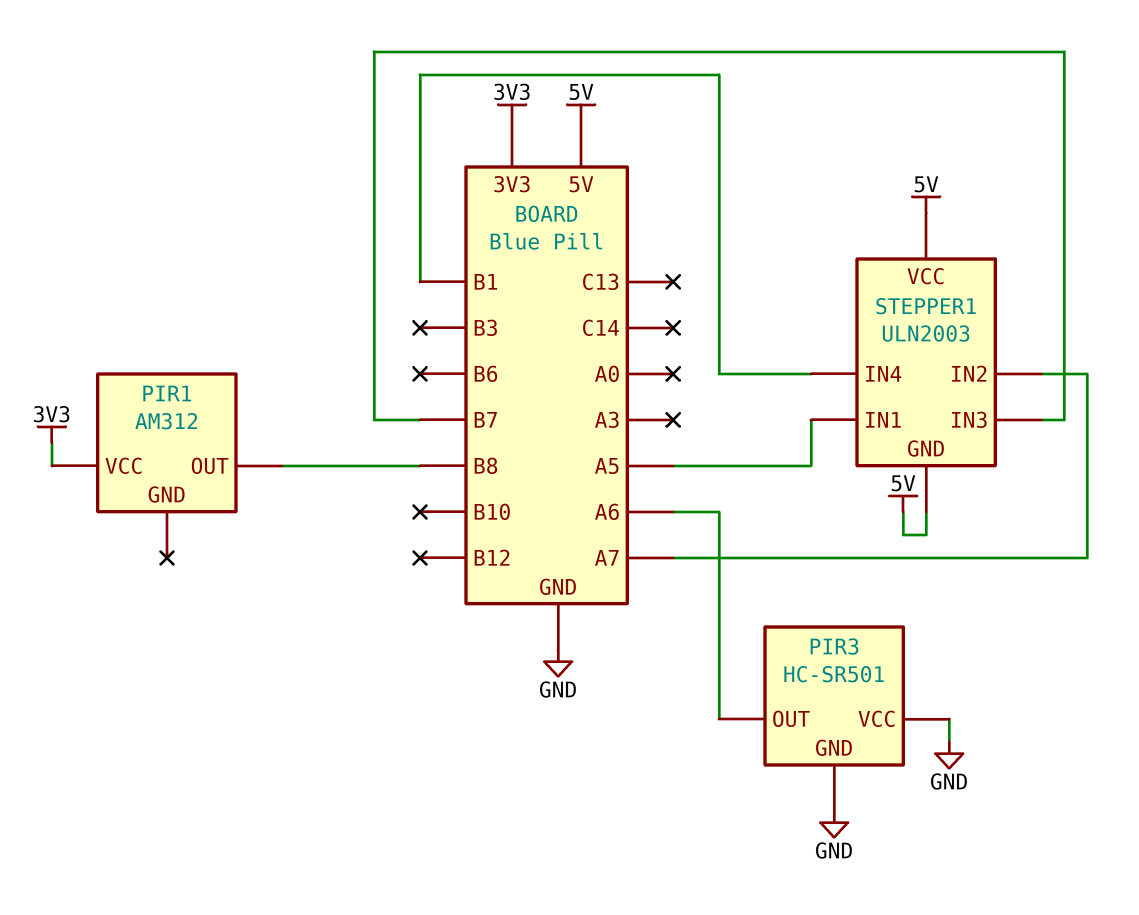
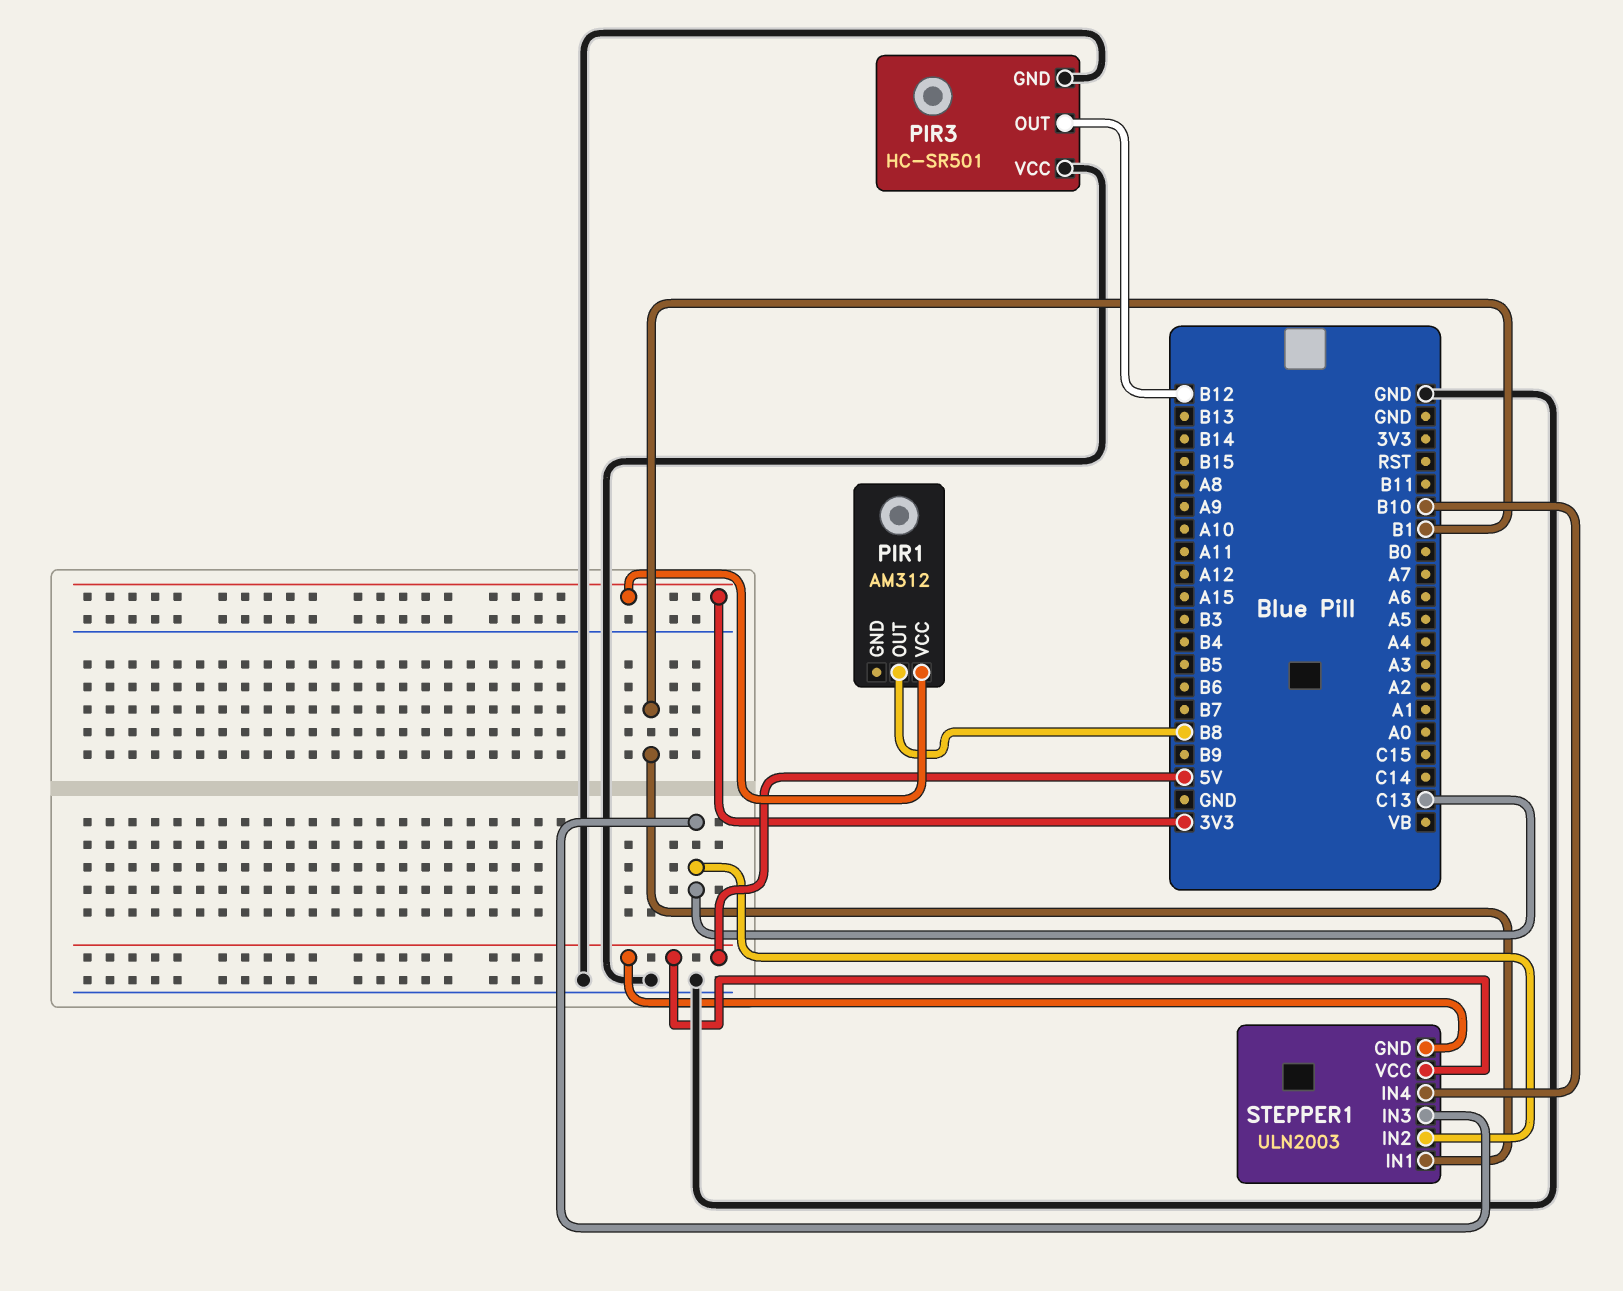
PIR3 pin OUT: A6 -> B12
STEPPER1 pin IN1: A5 -> B1
STEPPER1 pin IN2: A7 -> C13
STEPPER1 pin IN3: B7 -> C13
STEPPER1 pin IN4: B1 -> B10

